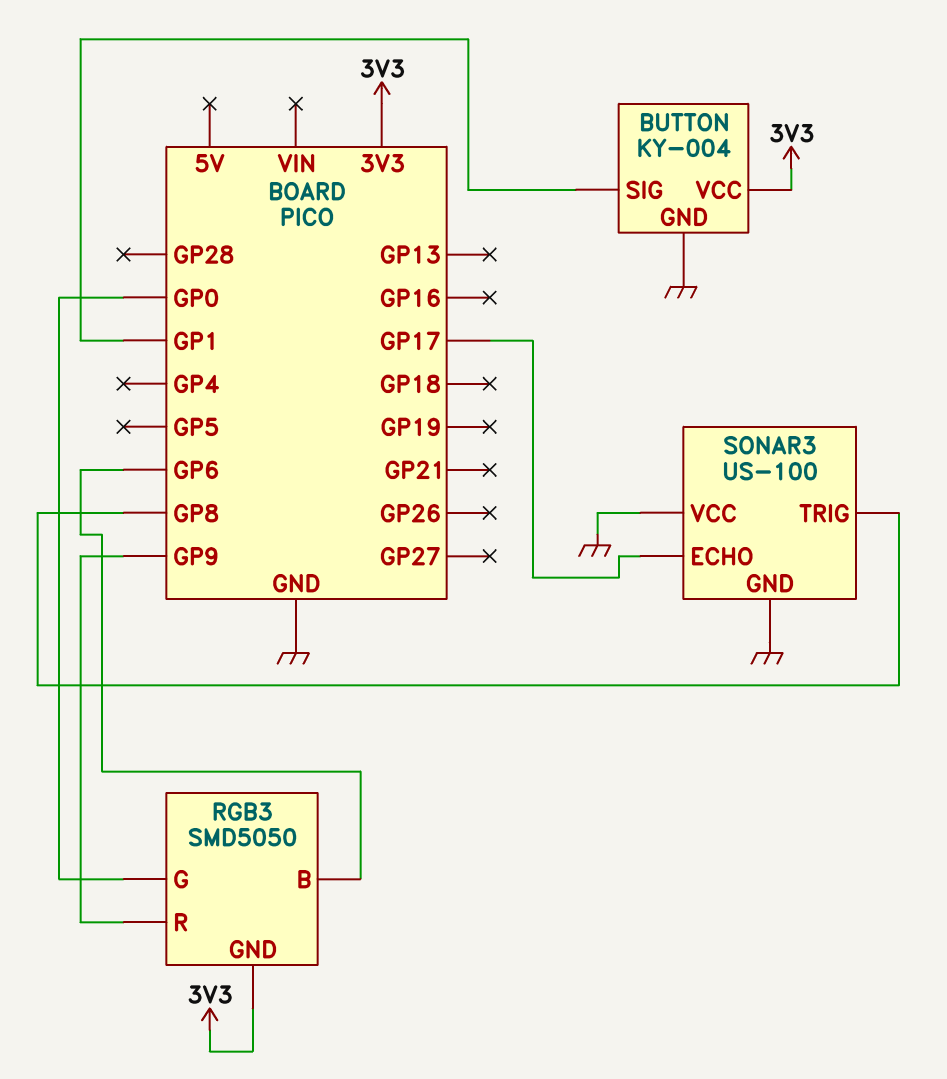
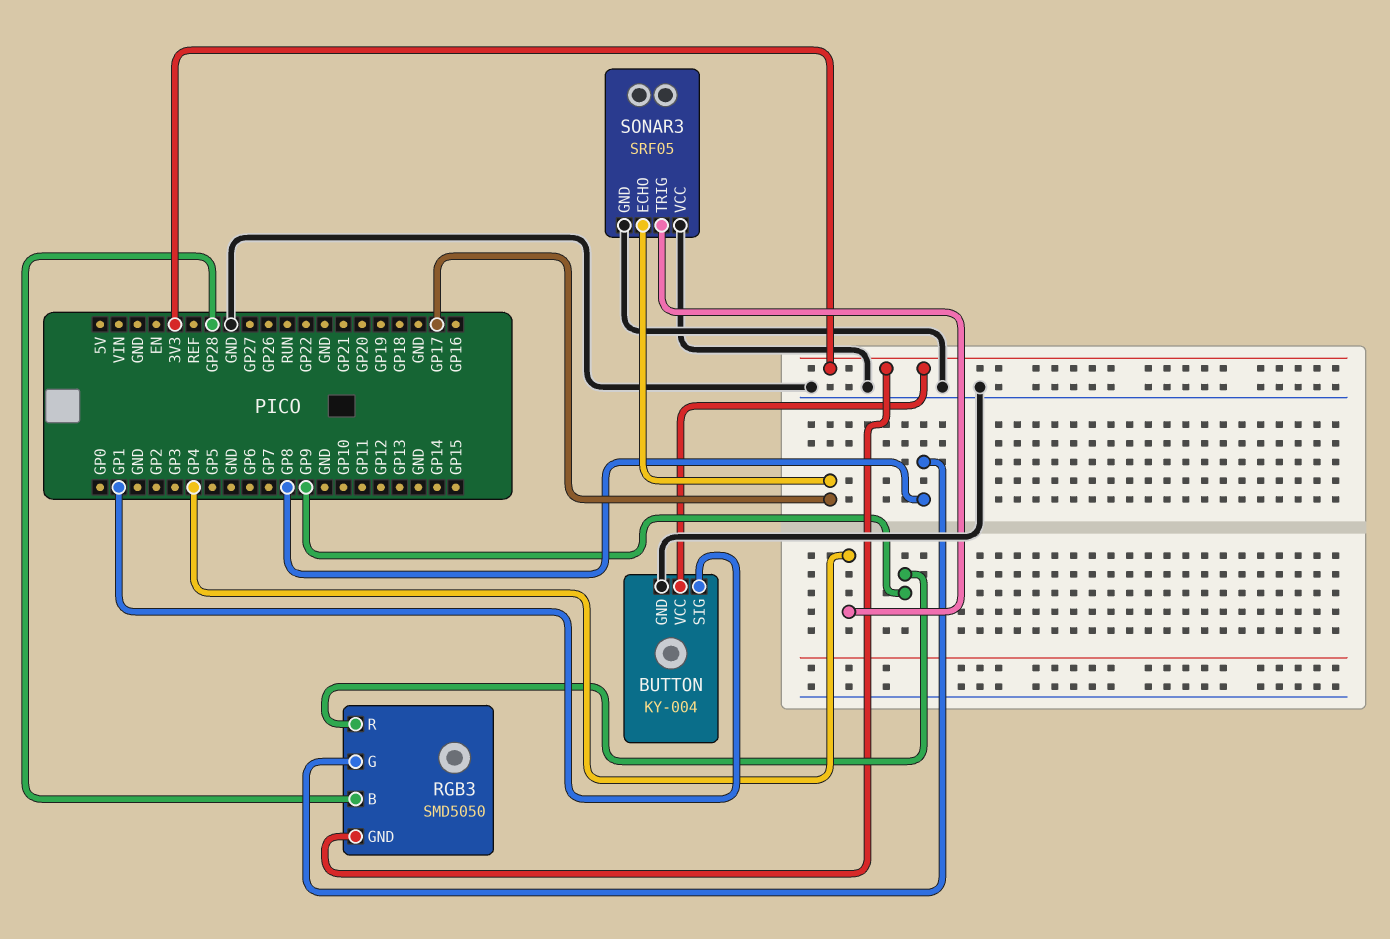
RGB3 pin B: GP6 -> GP28
RGB3 pin G: GP0 -> GP8
SONAR3: US-100 -> SRF05
SONAR3 pin TRIG: GP8 -> GP4

